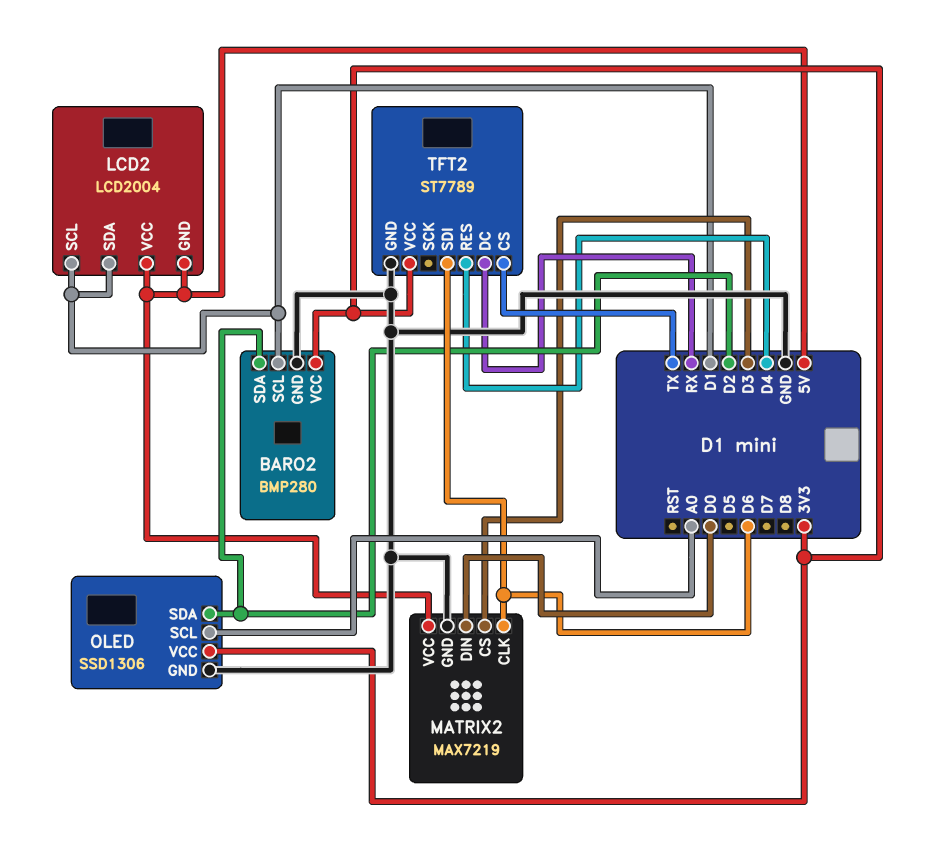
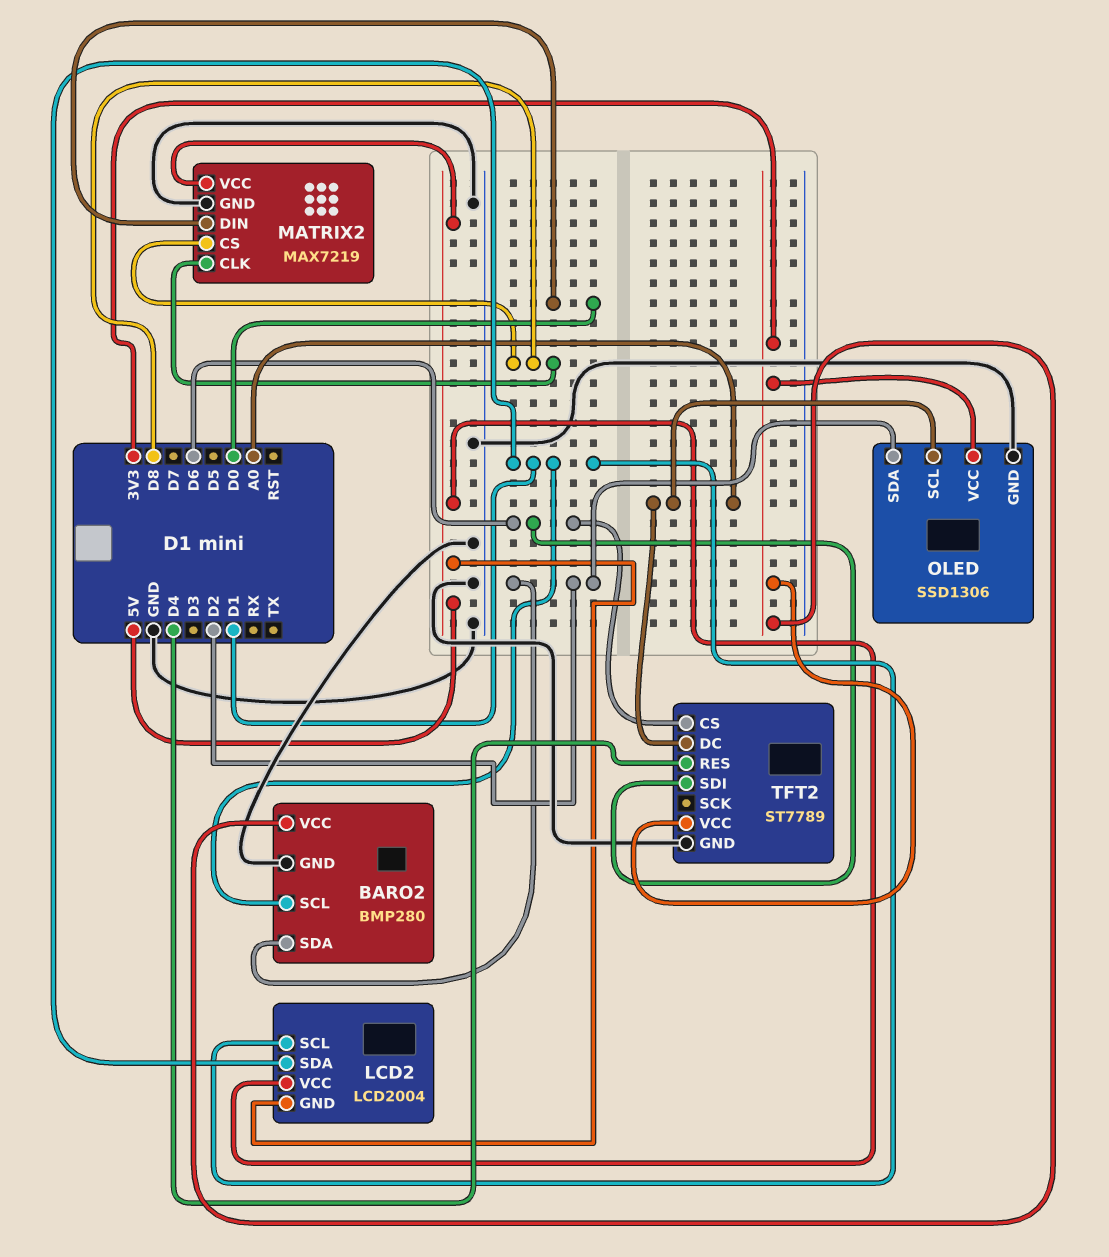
MATRIX2 pin CLK: D6 -> D8
MATRIX2 pin CS: D3 -> D8
TFT2 pin CS: TX -> D6
TFT2 pin DC: RX -> A0

